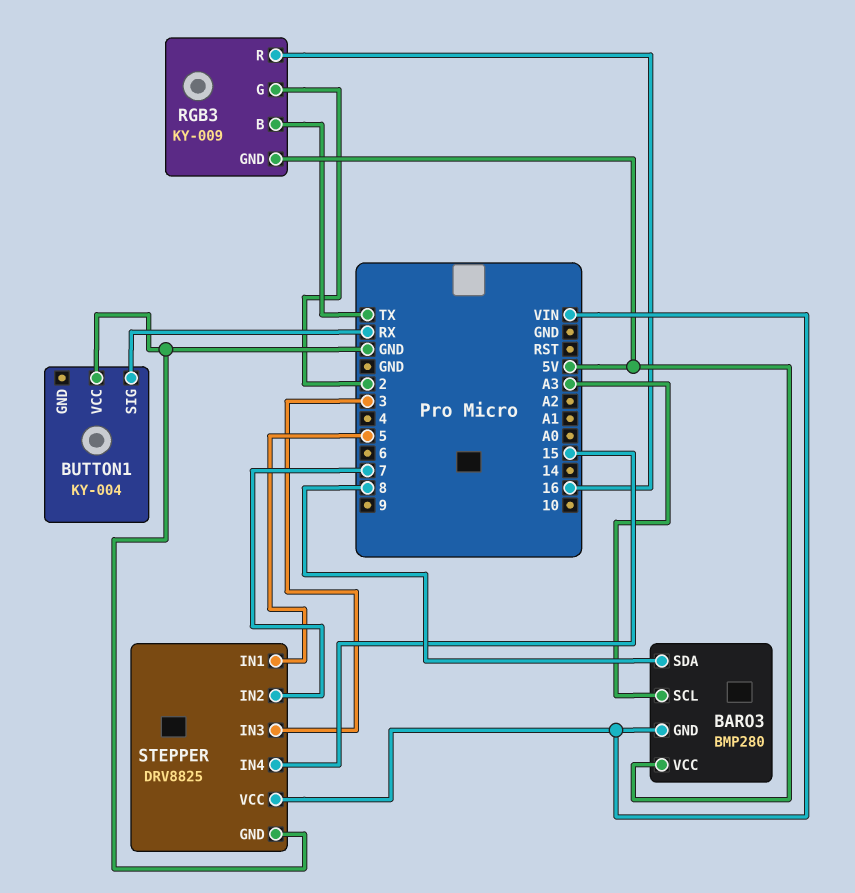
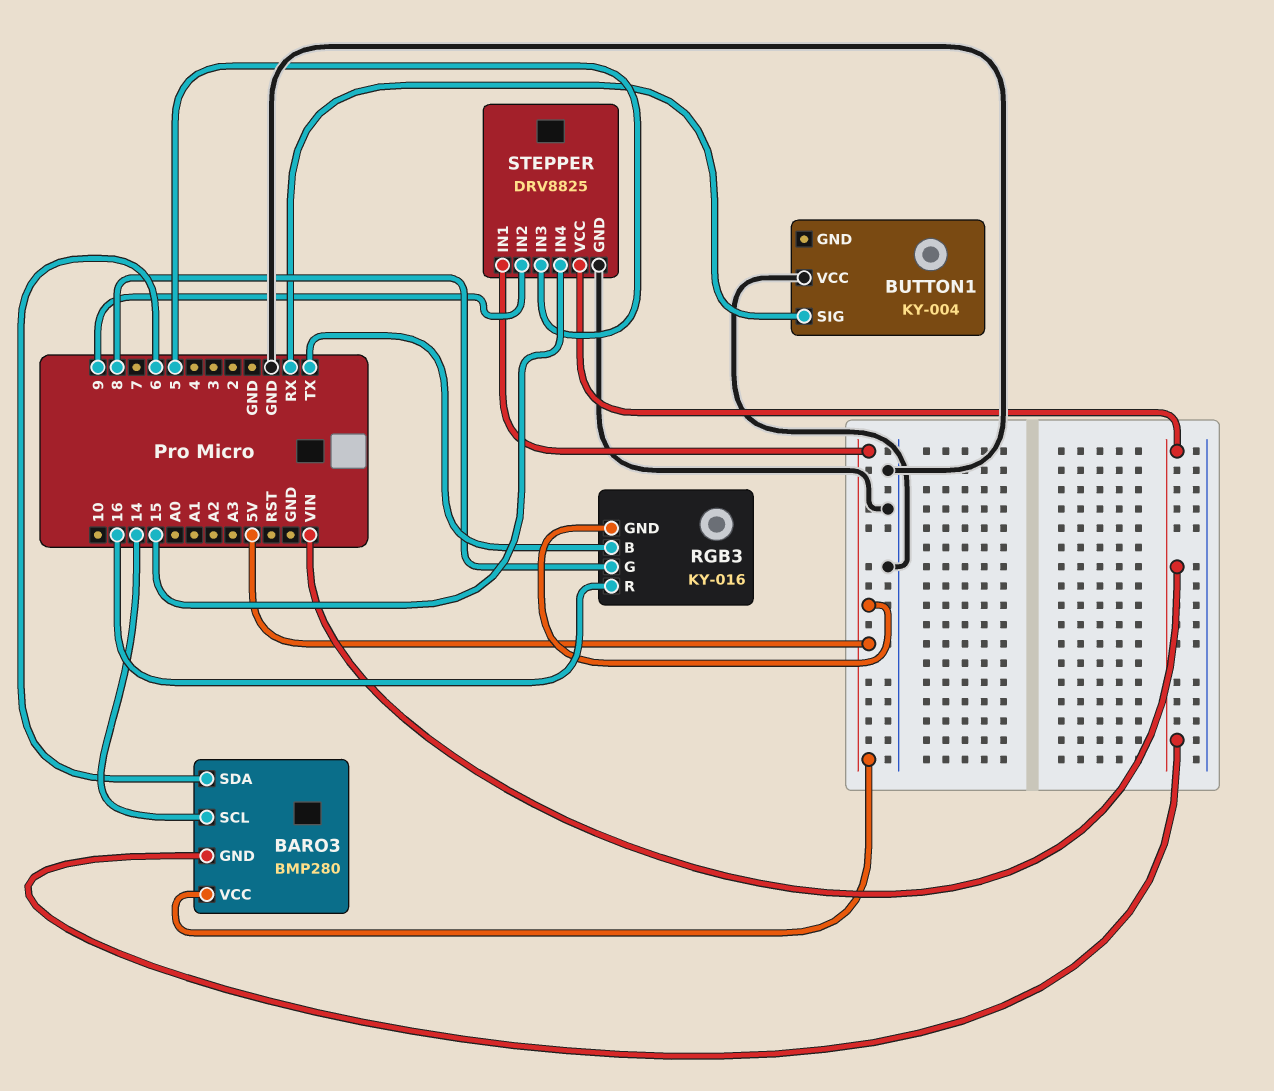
BARO3 pin SCL: A3 -> 14
BARO3 pin SDA: 8 -> 6
RGB3: KY-009 -> KY-016
RGB3 pin G: 2 -> 8
STEPPER pin IN1: 5 -> 5V
STEPPER pin IN2: 7 -> 9
STEPPER pin IN3: 3 -> 5

